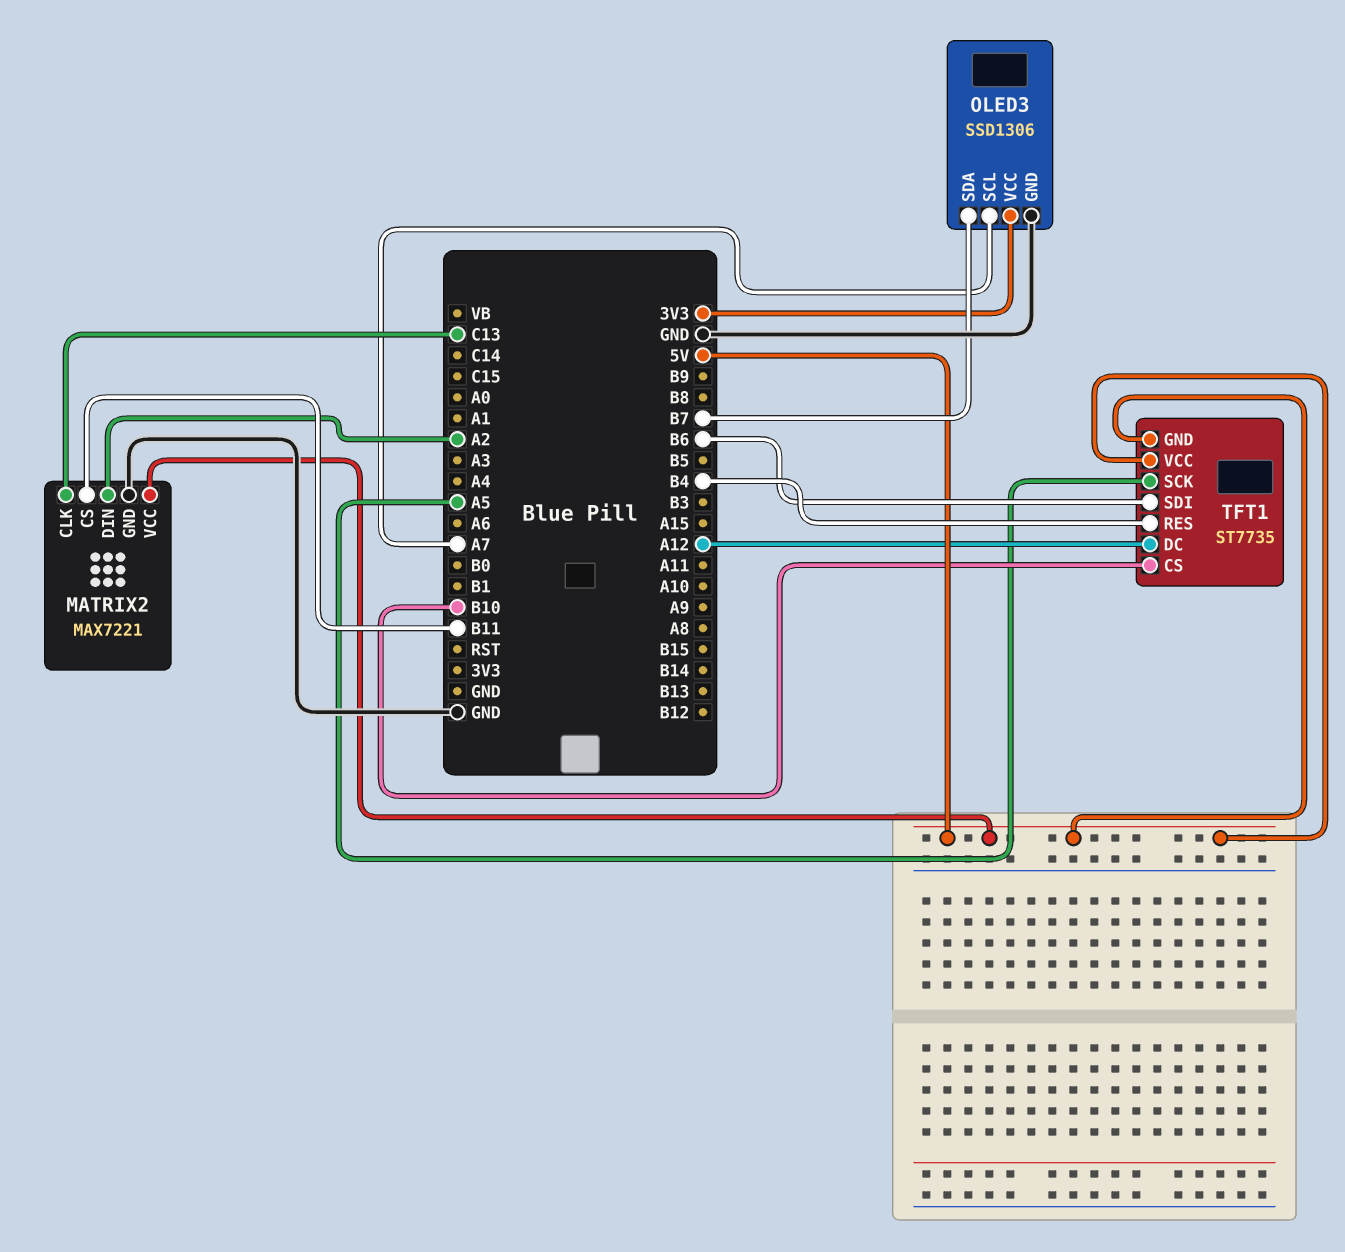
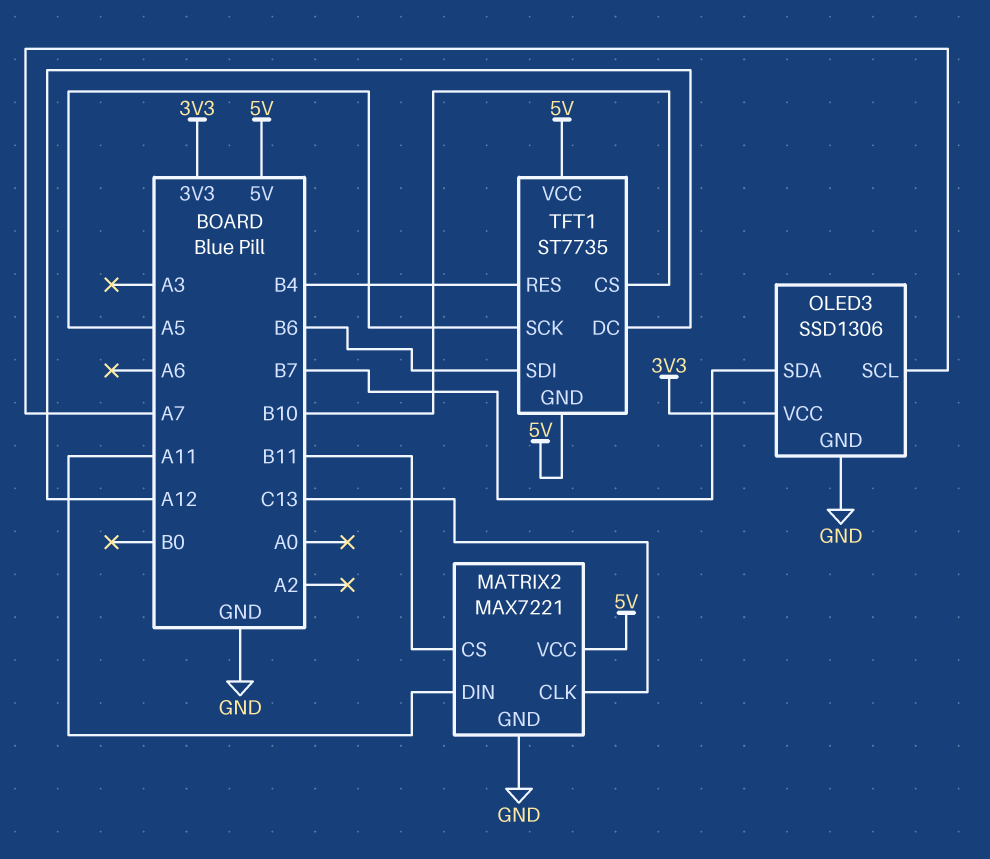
MATRIX2 pin DIN: A2 -> A11

